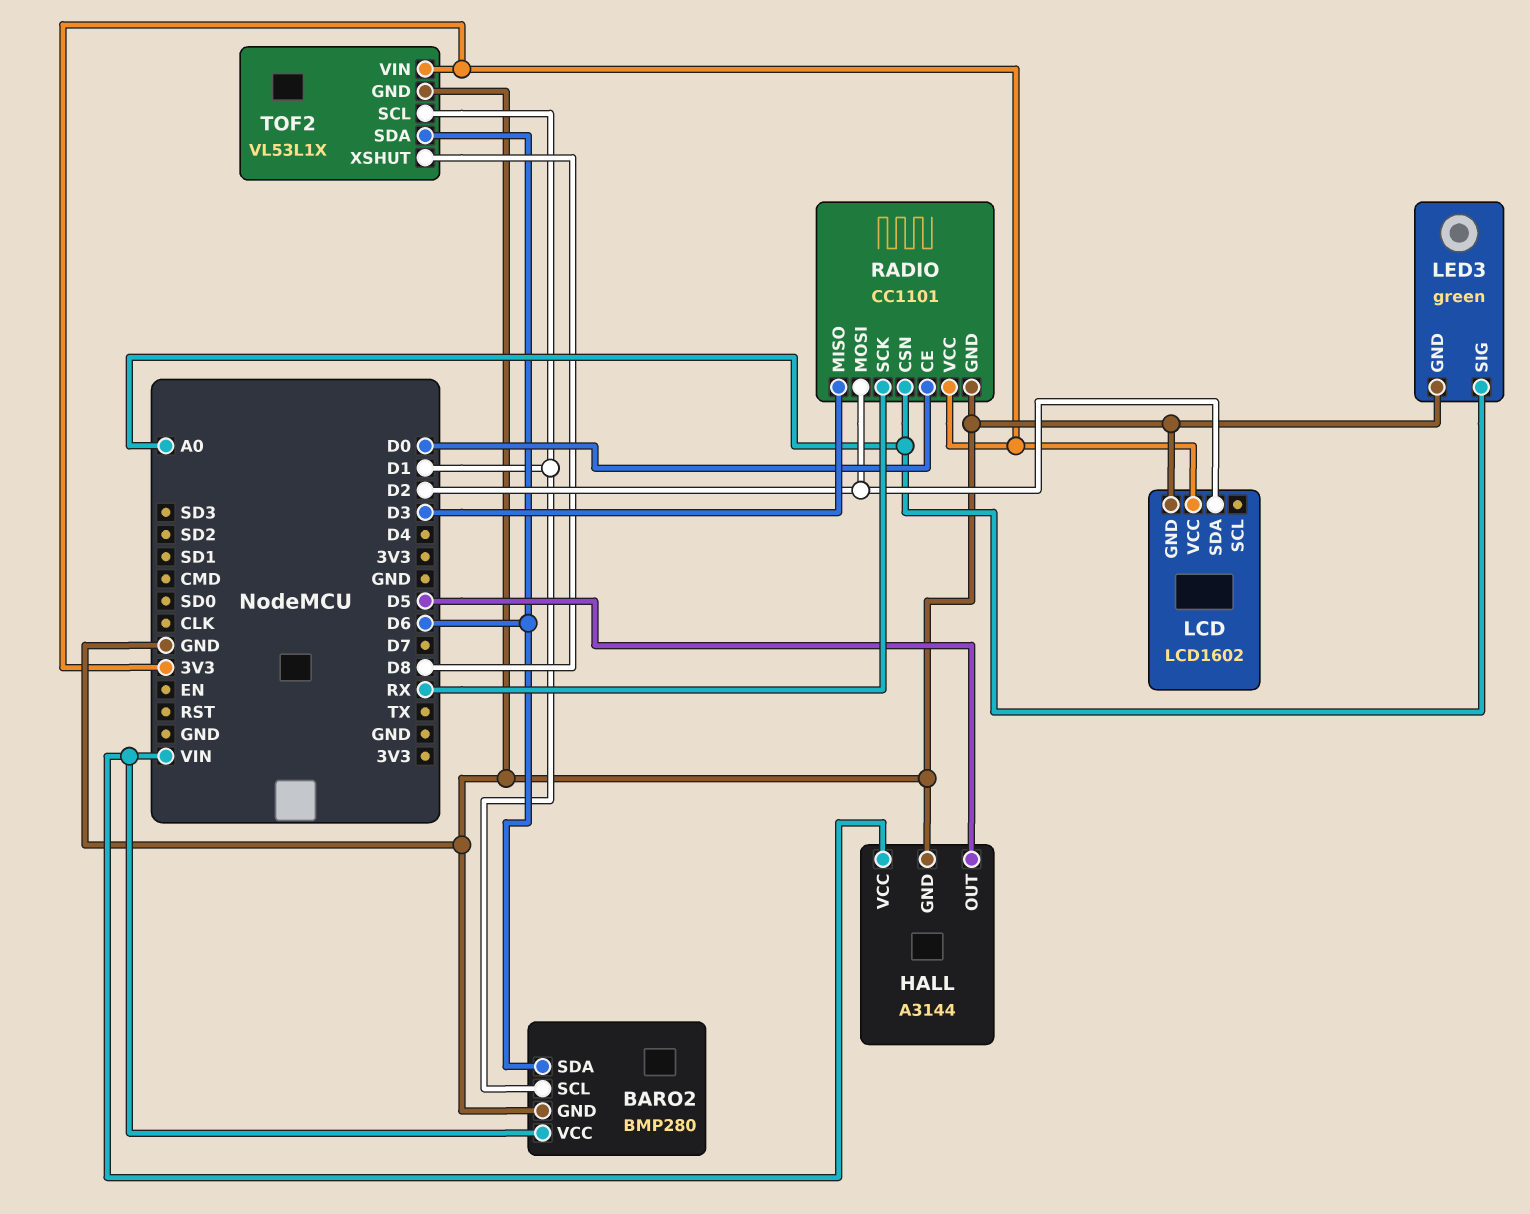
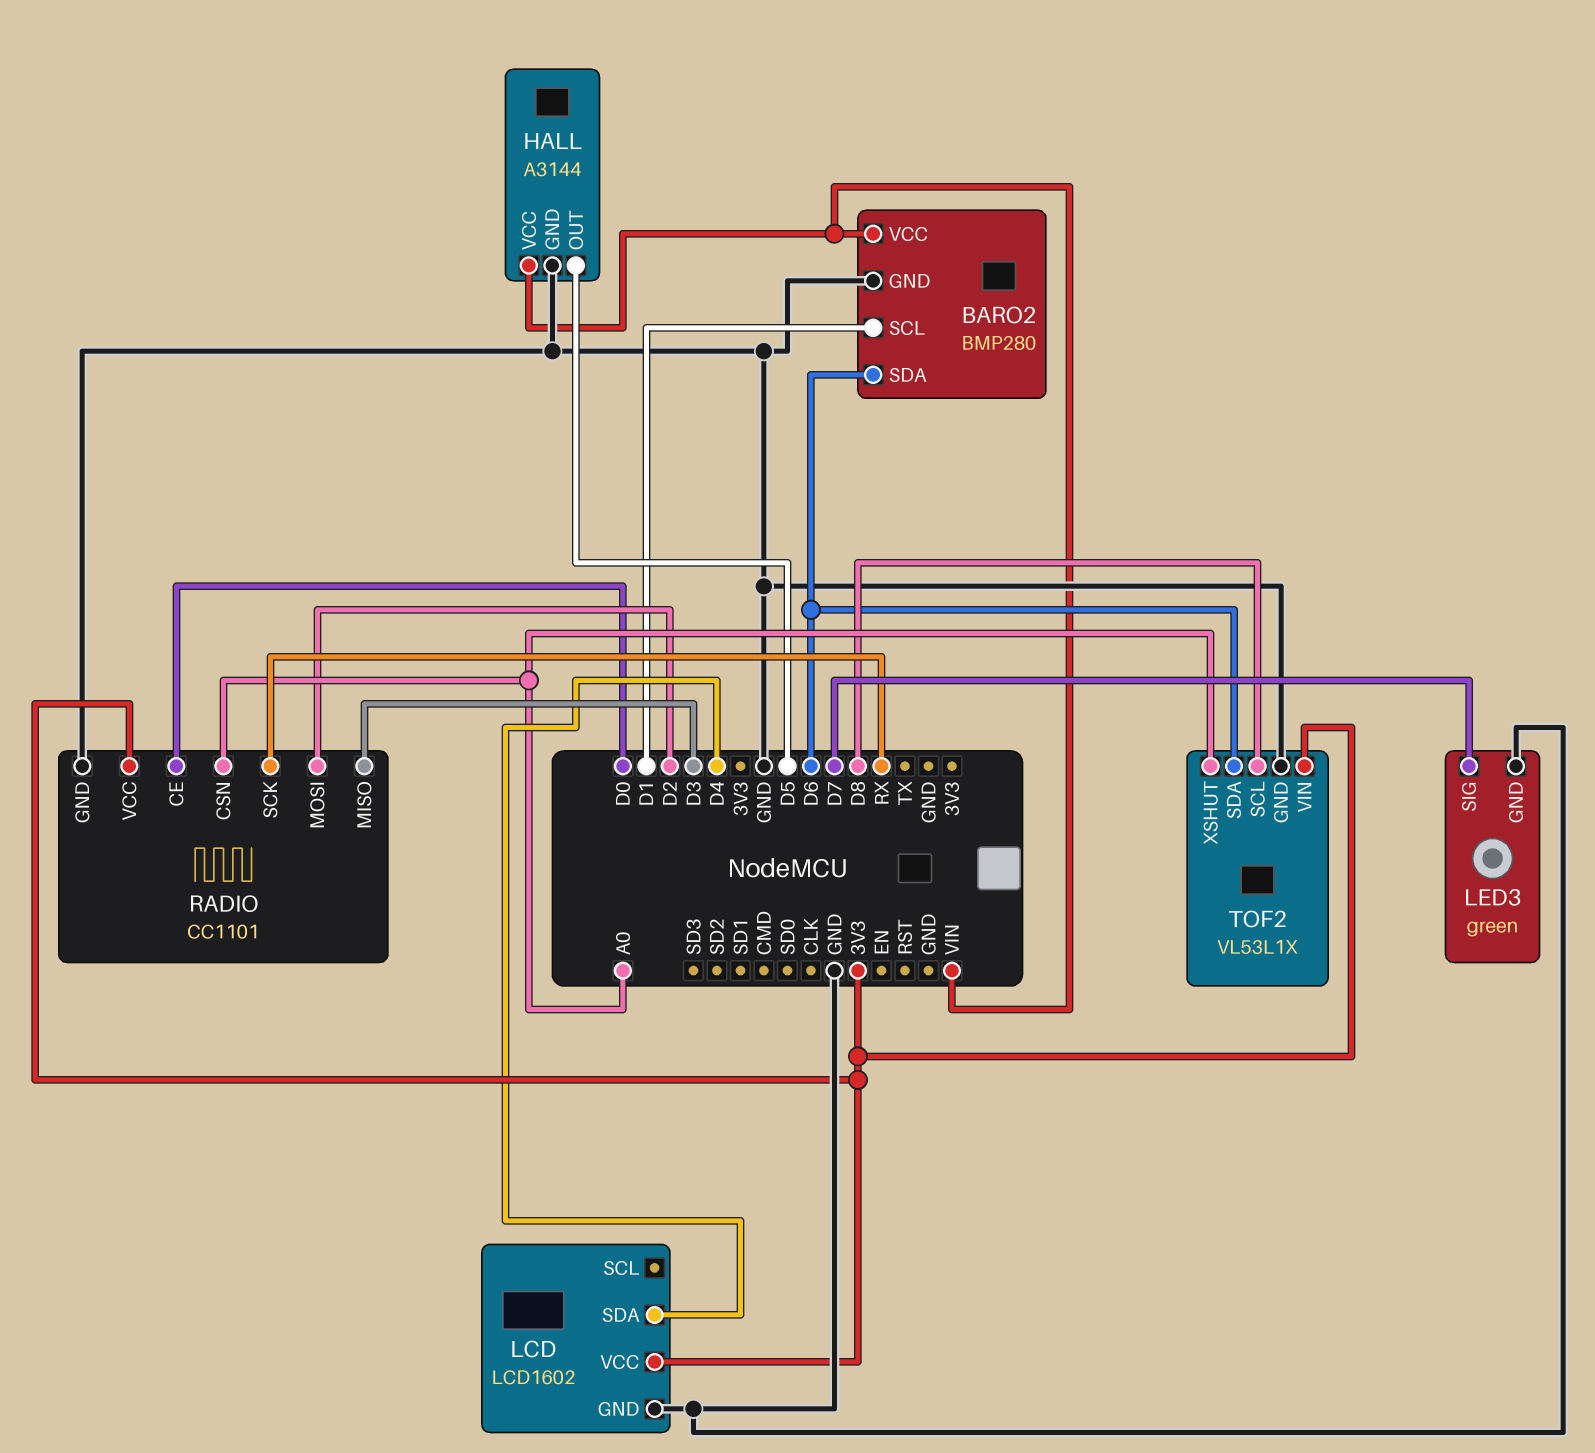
LCD pin SDA: D2 -> D4
LED3 pin SIG: A0 -> D7
TOF2 pin SCL: D1 -> D8
TOF2 pin XSHUT: D8 -> A0

